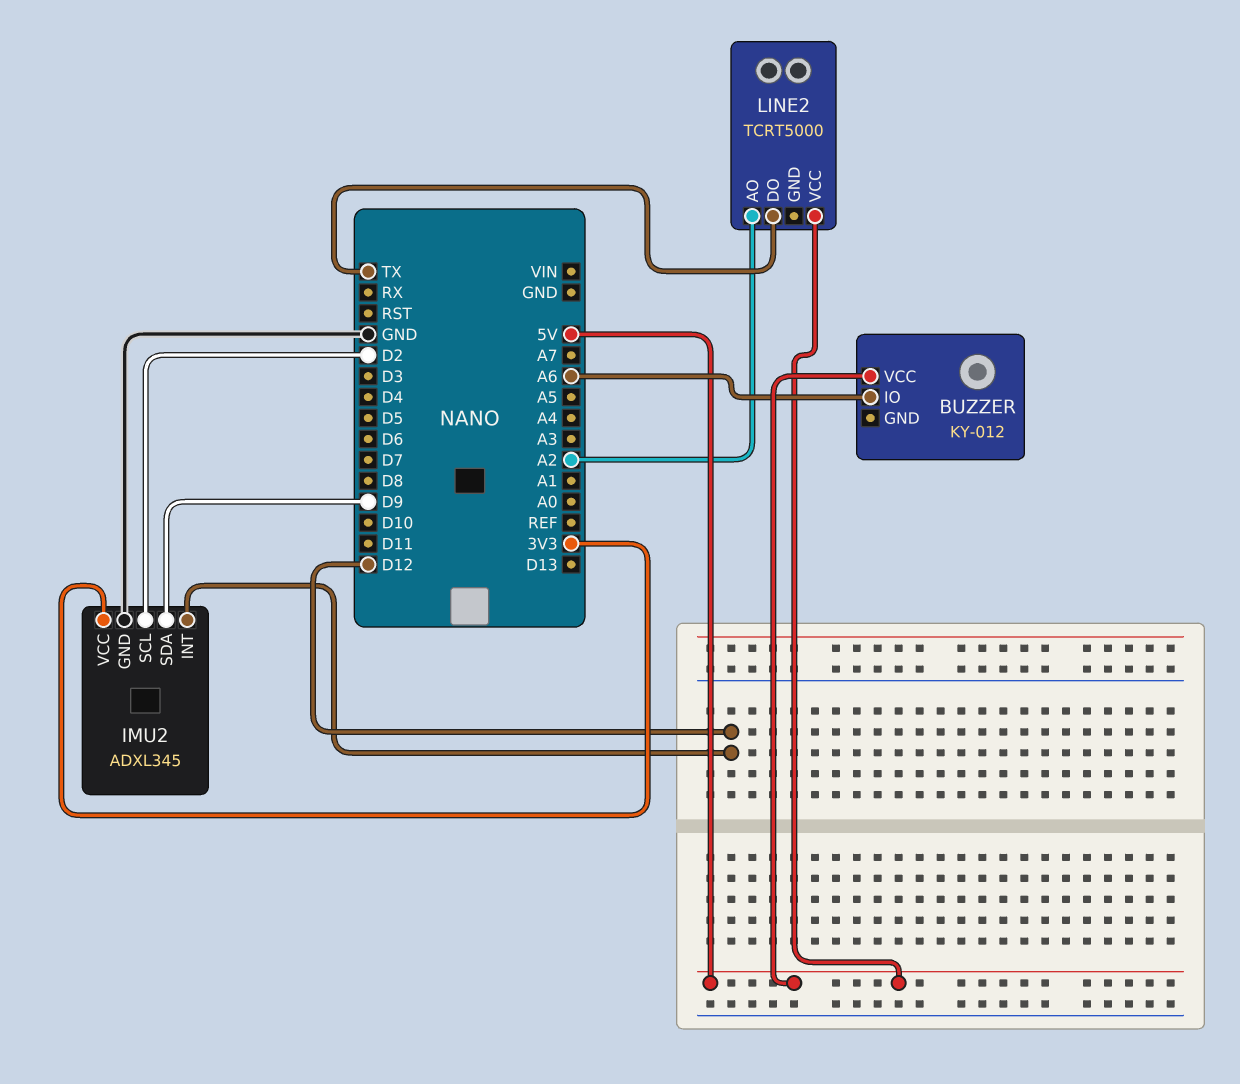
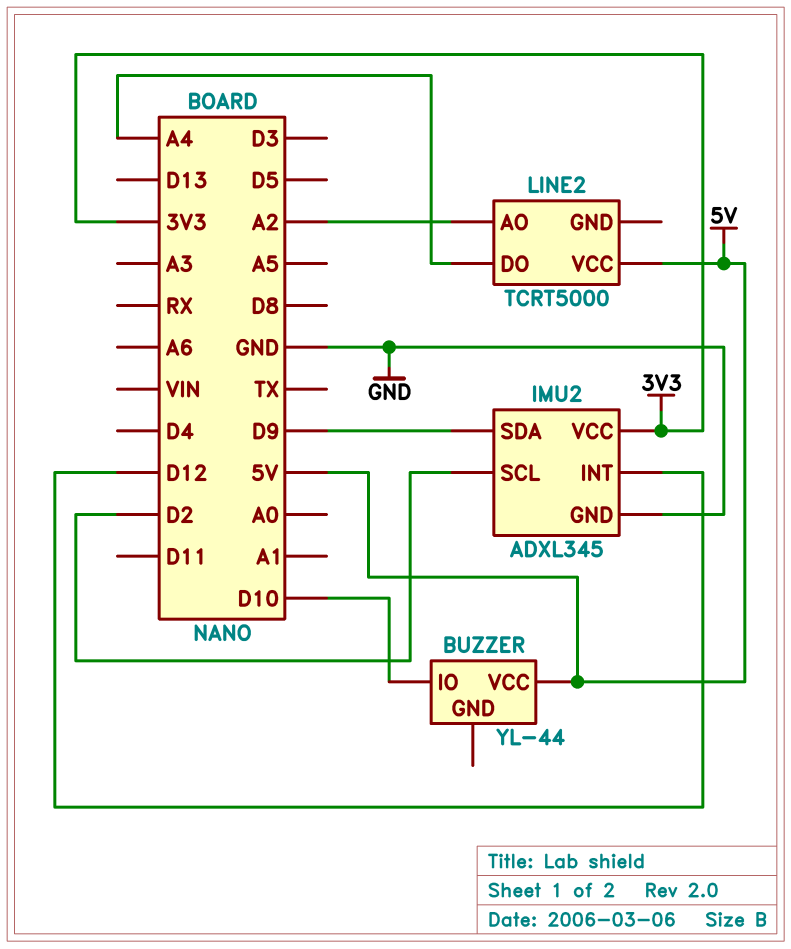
BUZZER: KY-012 -> YL-44
BUZZER pin IO: A6 -> D10
LINE2 pin DO: TX -> A4

